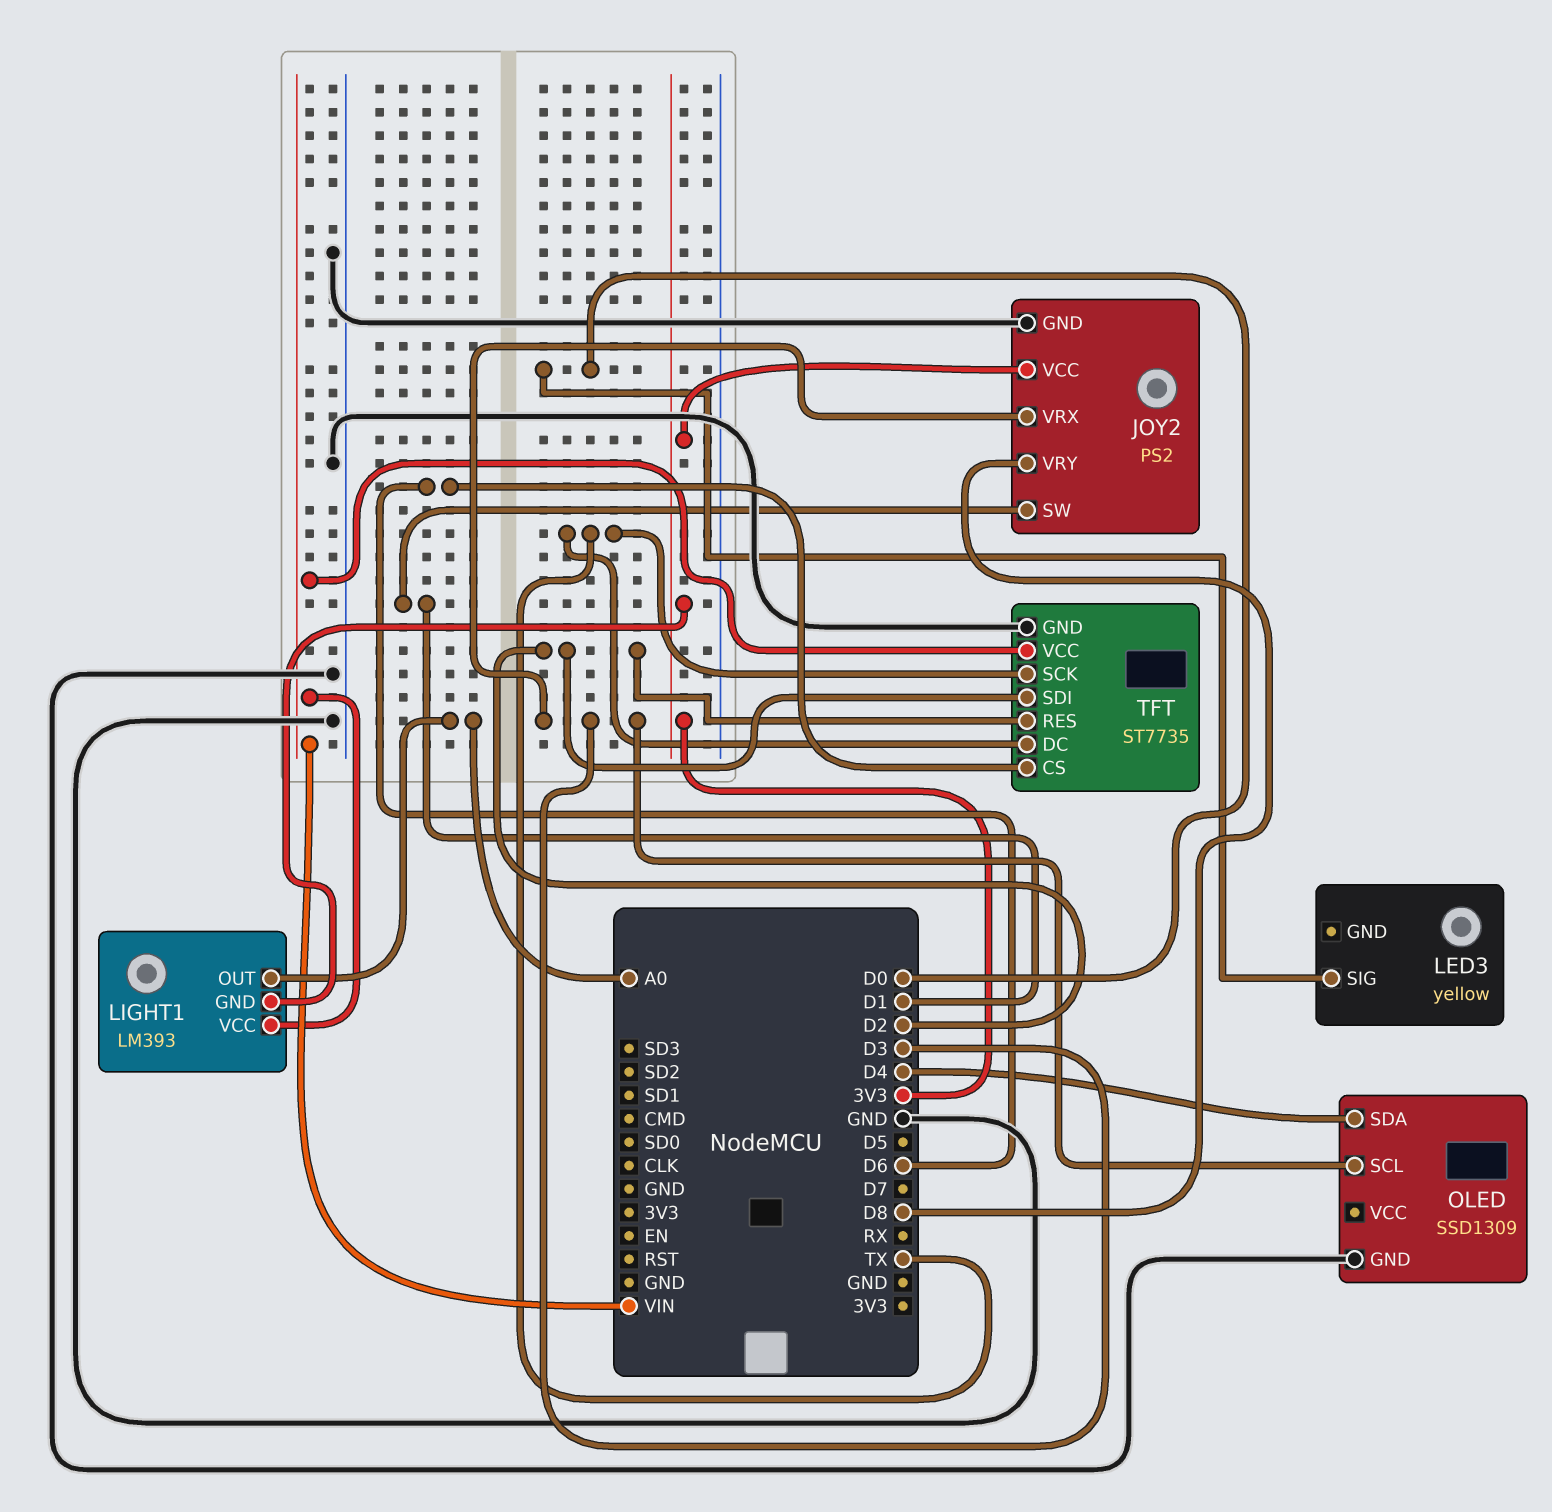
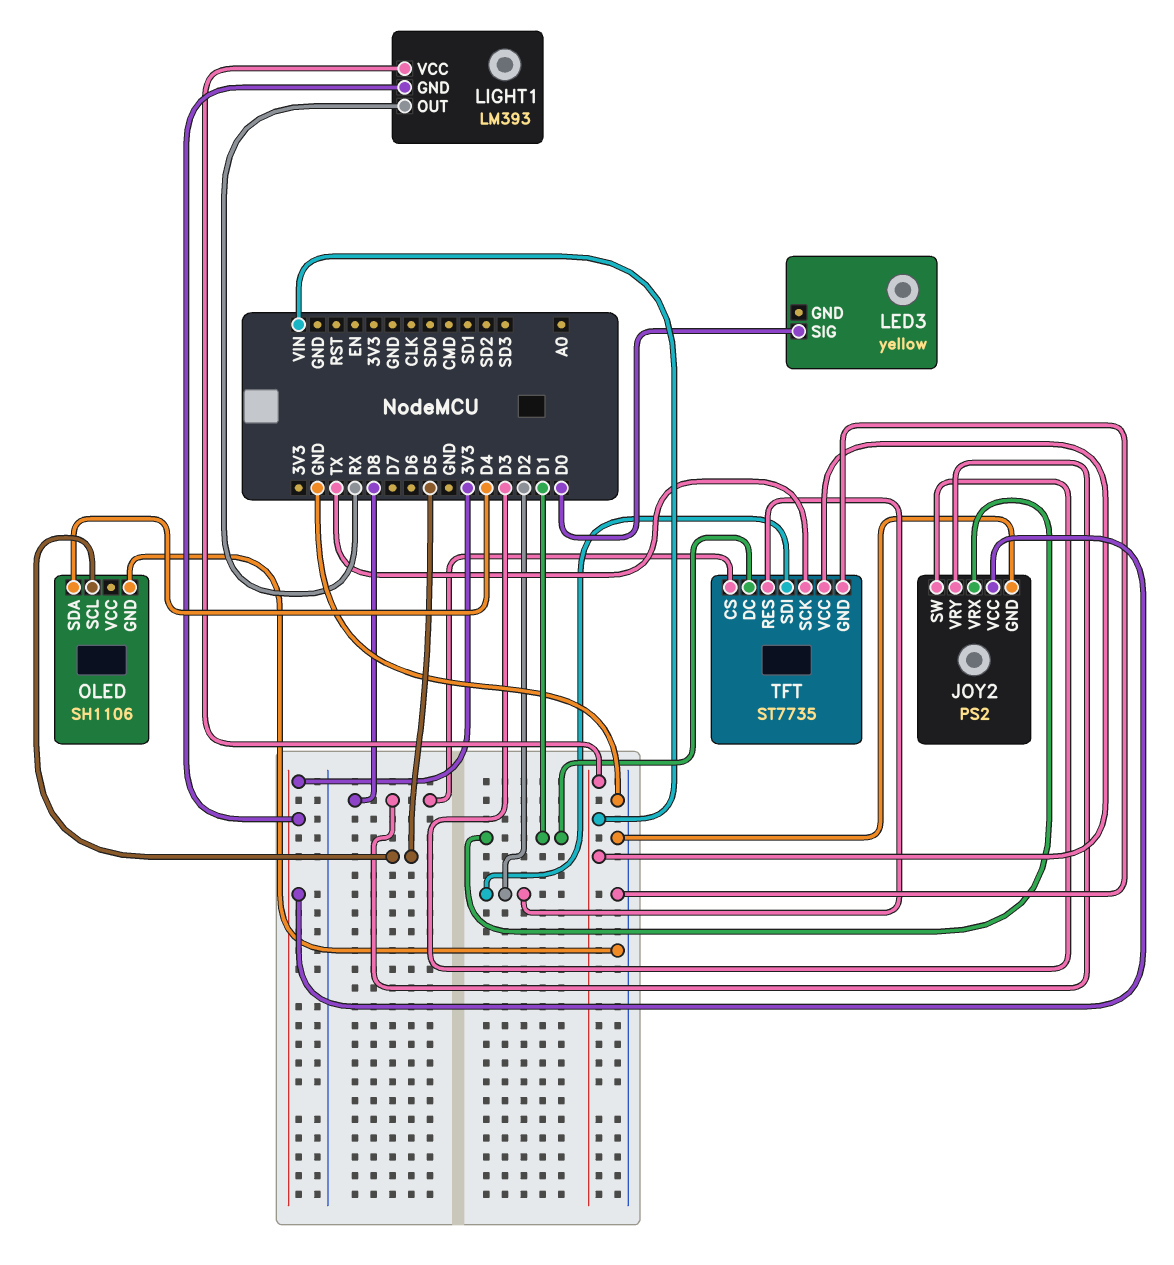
JOY2 pin SW: D1 -> D3
JOY2 pin VRX: D3 -> D1
LIGHT1 pin OUT: A0 -> RX
OLED: SSD1309 -> SH1106
OLED pin SCL: D3 -> D5
TFT pin CS: D6 -> D8
TFT pin DC: TX -> D1

